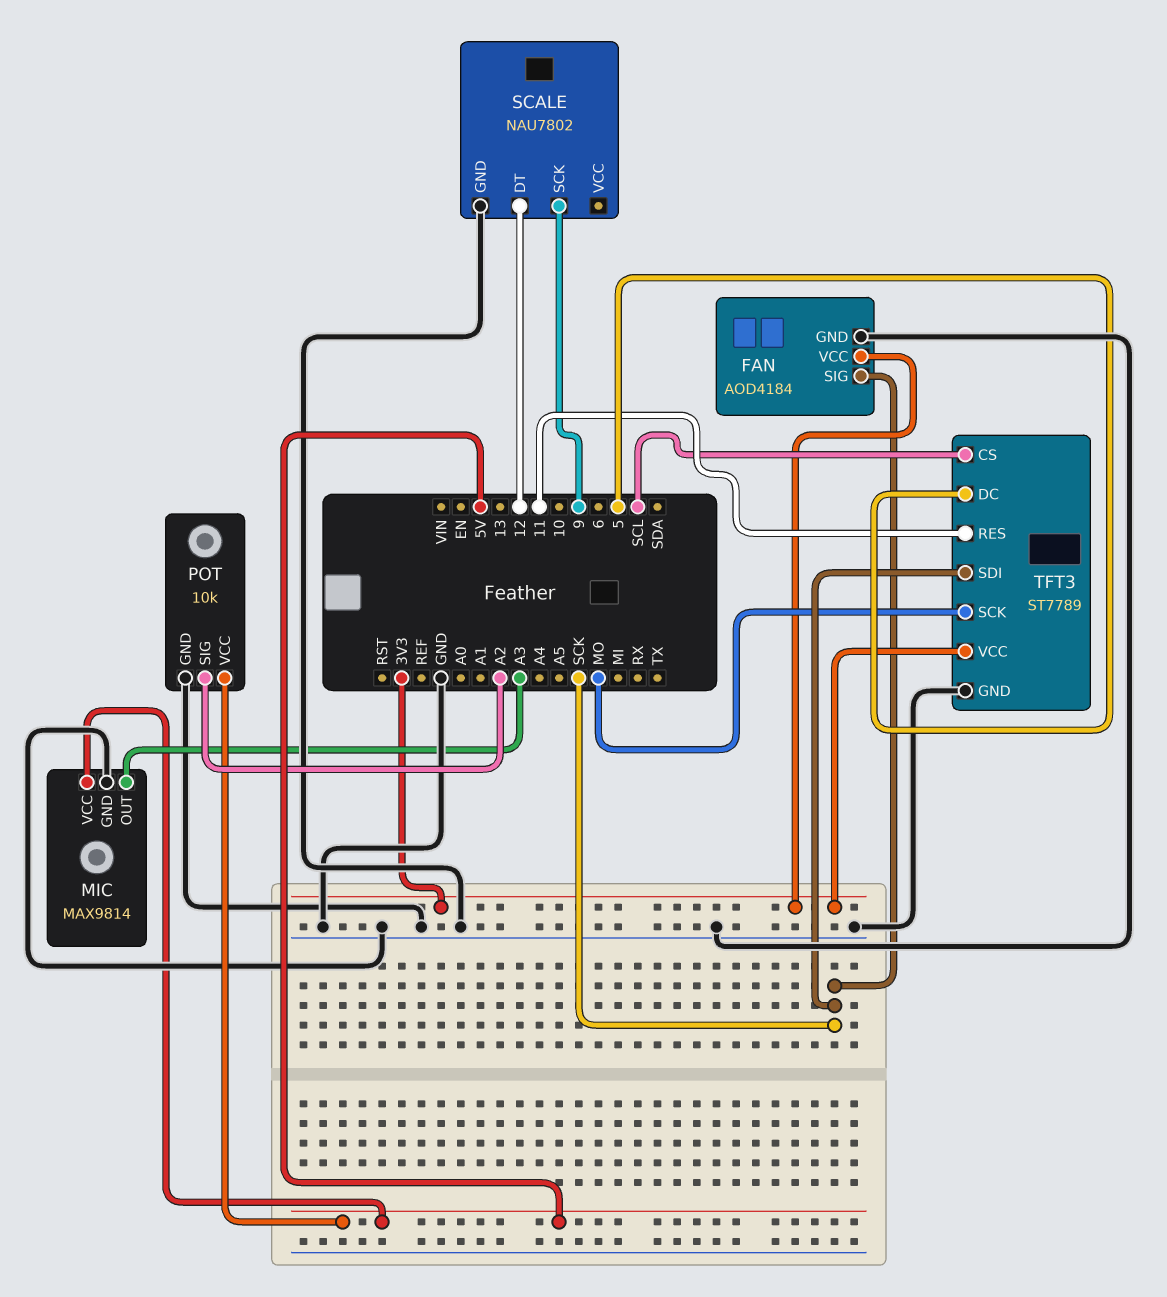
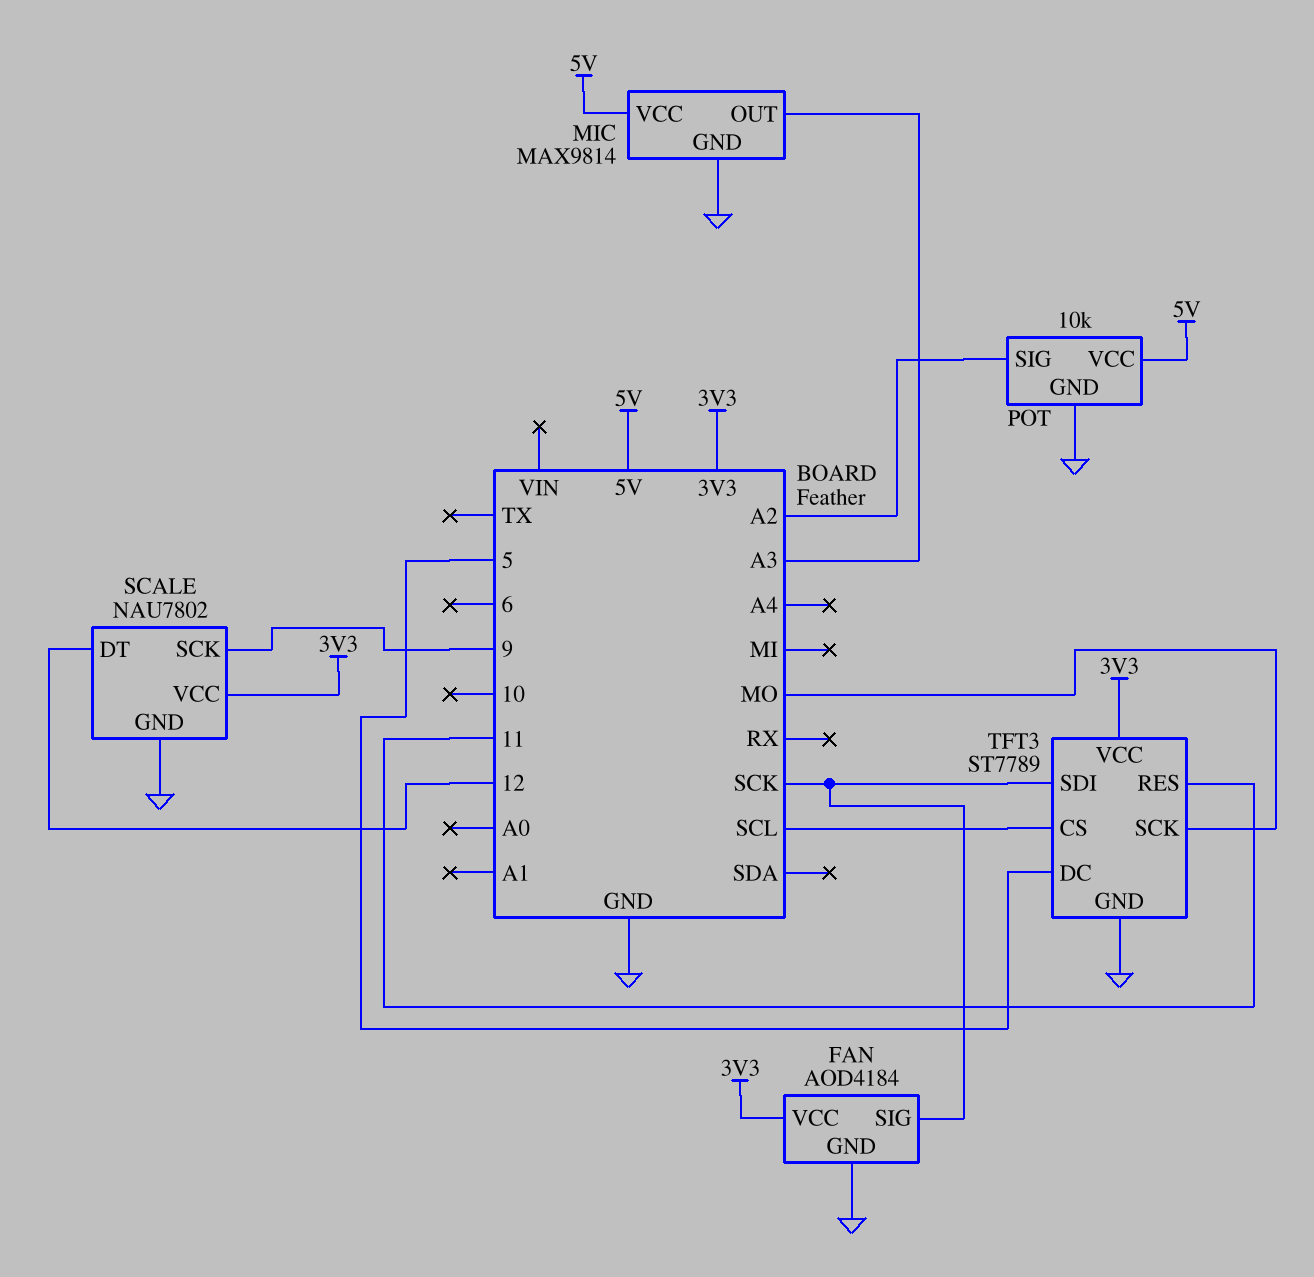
SCALE pin VCC: none -> 3V3

